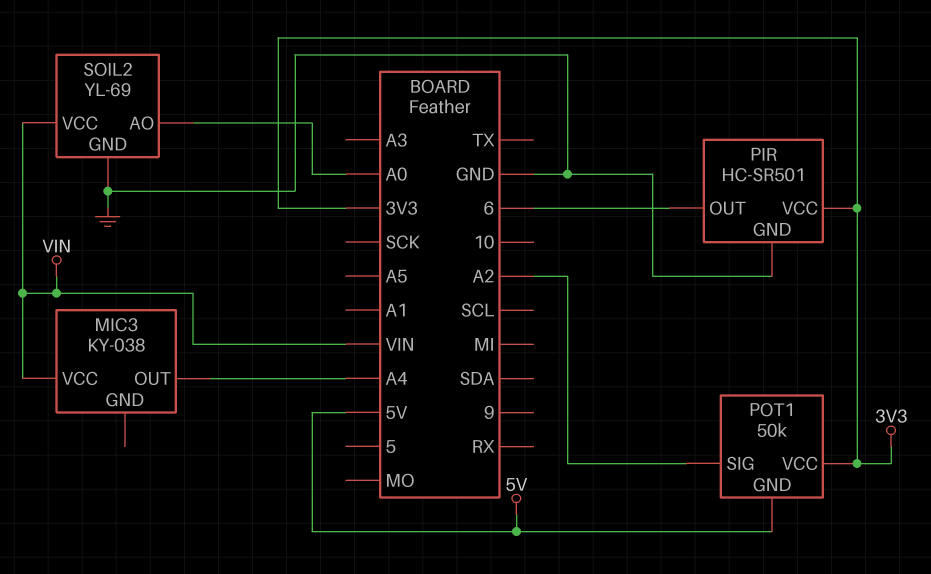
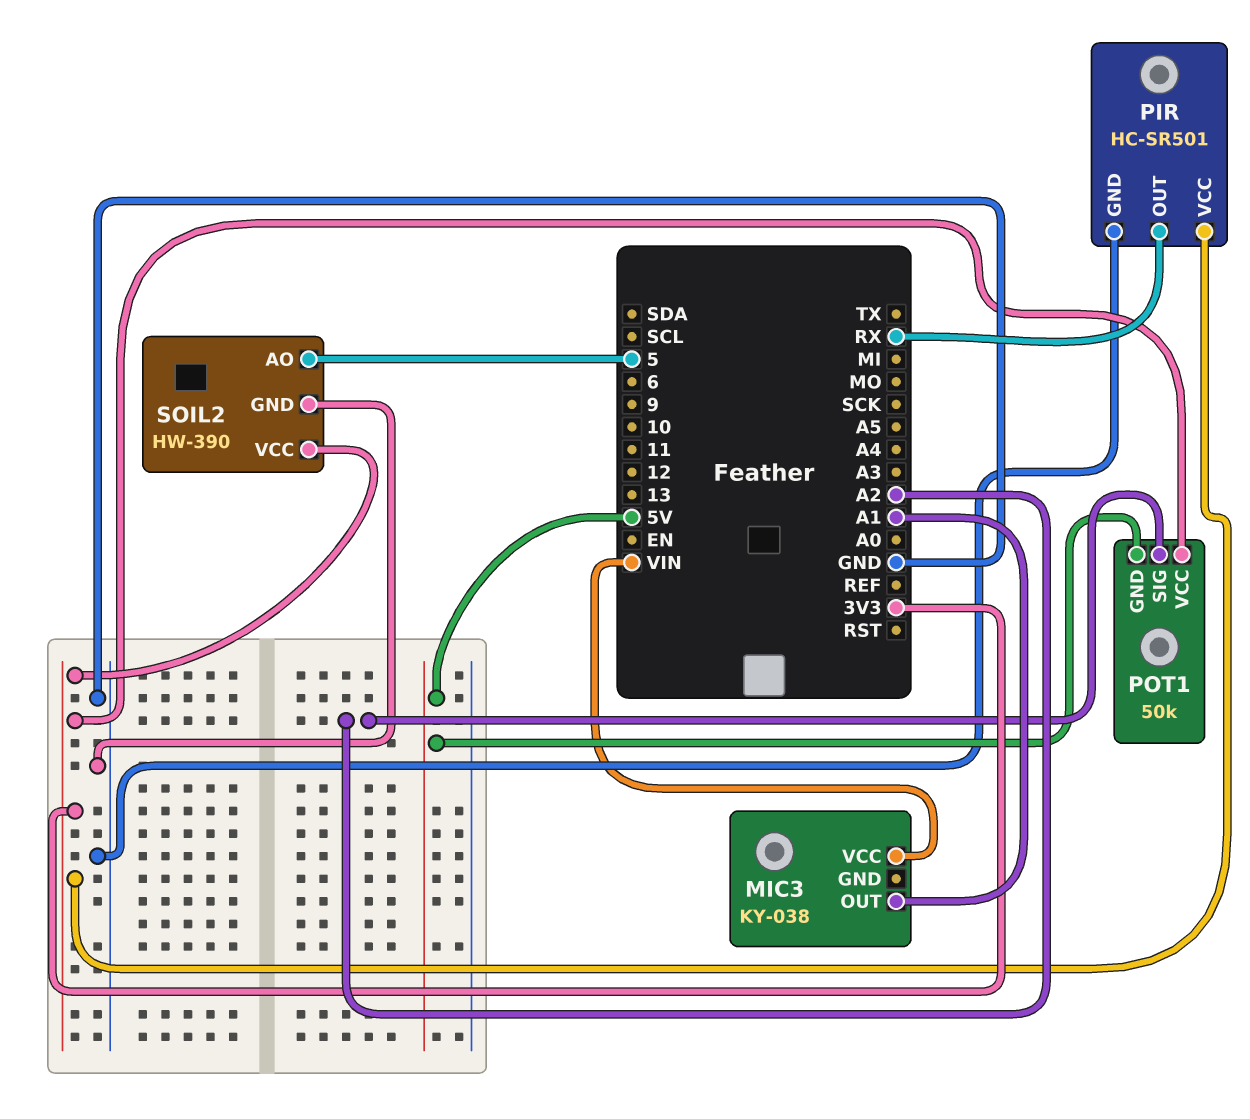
MIC3 pin OUT: A4 -> A1
PIR pin OUT: 6 -> RX
SOIL2: YL-69 -> HW-390
SOIL2 pin AO: A0 -> 5
SOIL2 pin VCC: VIN -> 3V3

